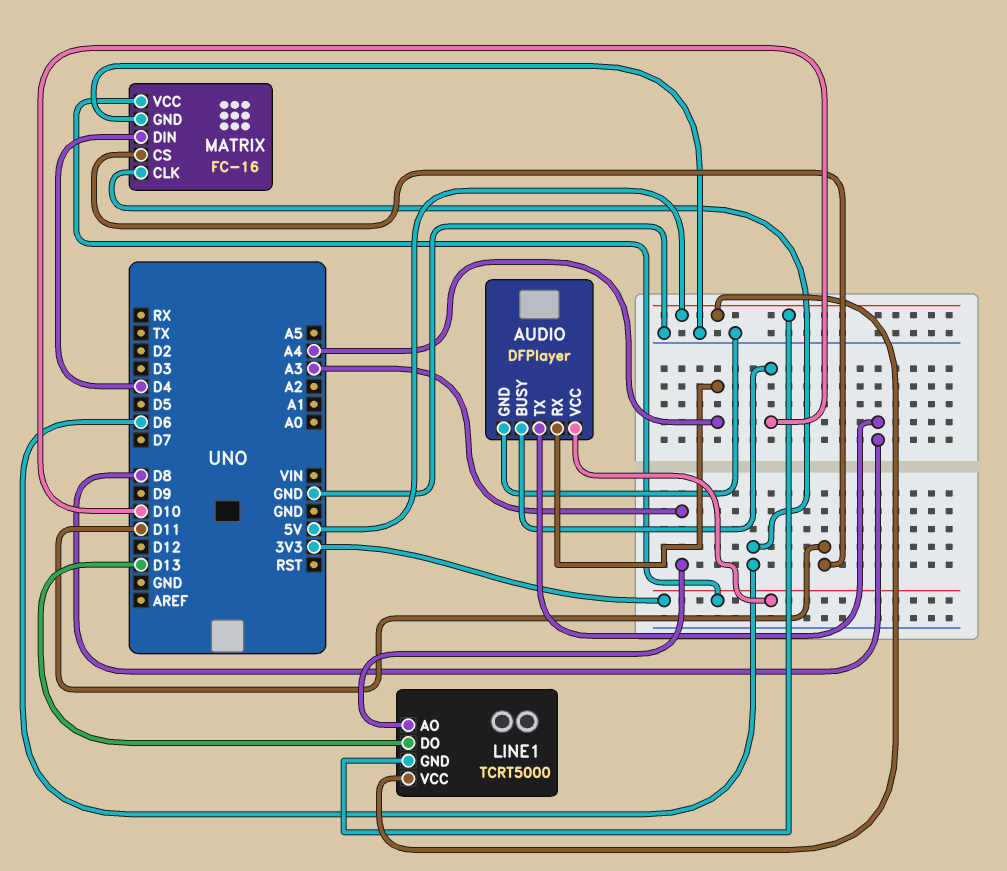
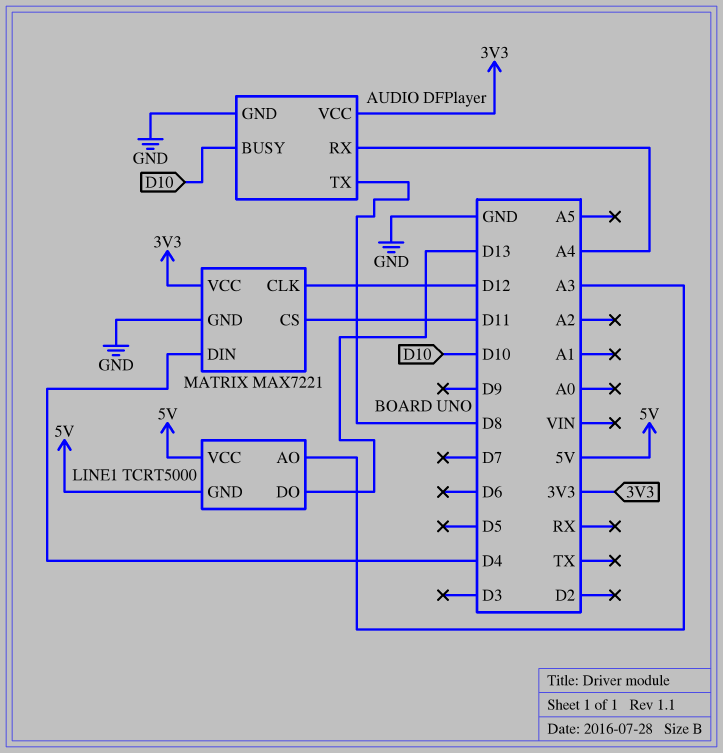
MATRIX: FC-16 -> MAX7221
MATRIX pin CLK: D6 -> D12

